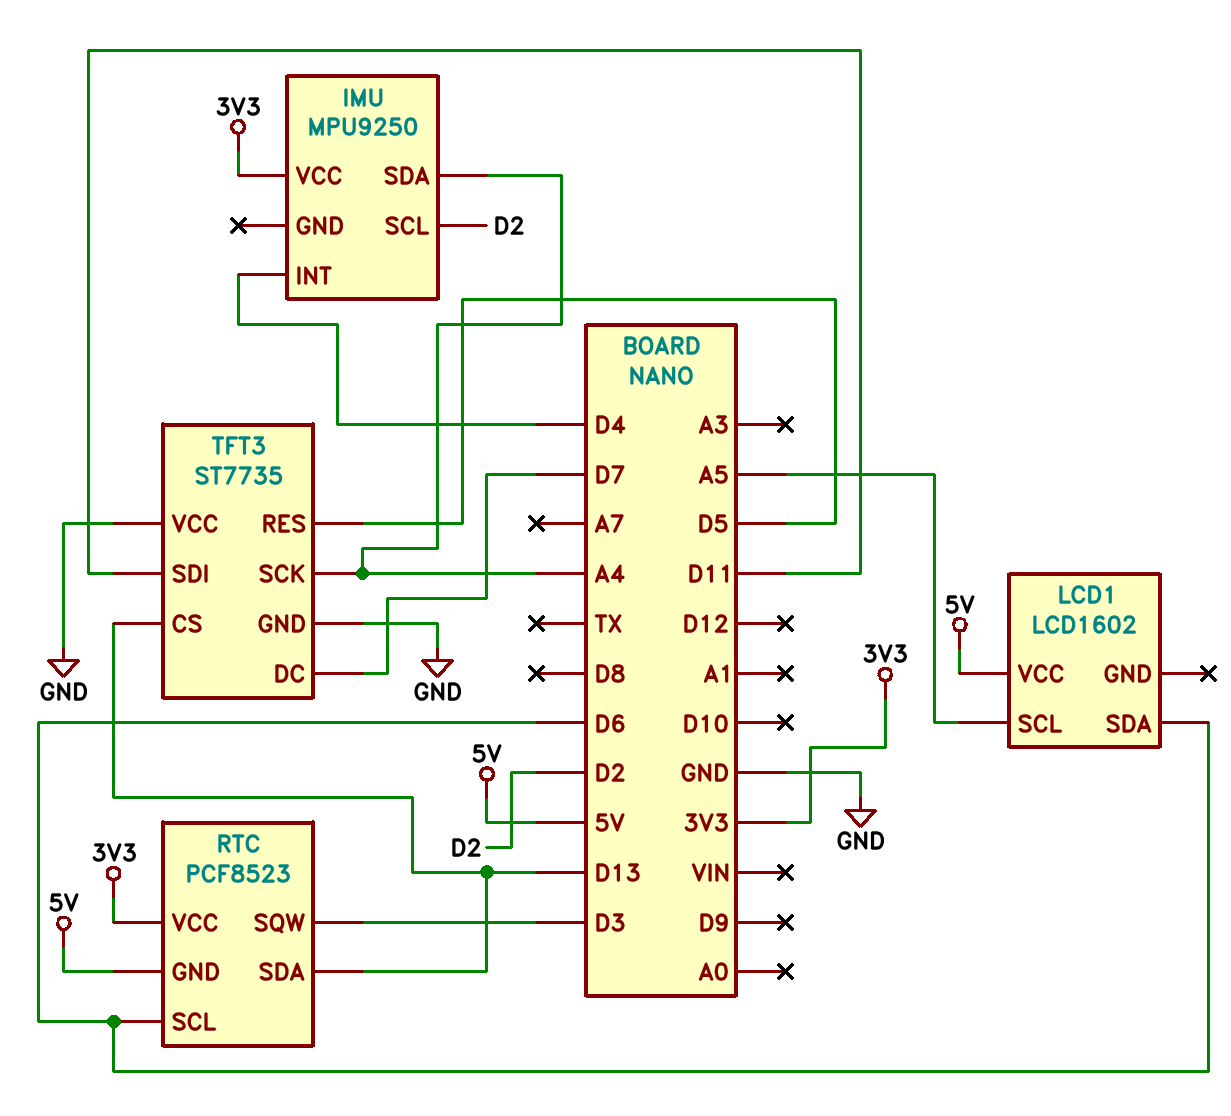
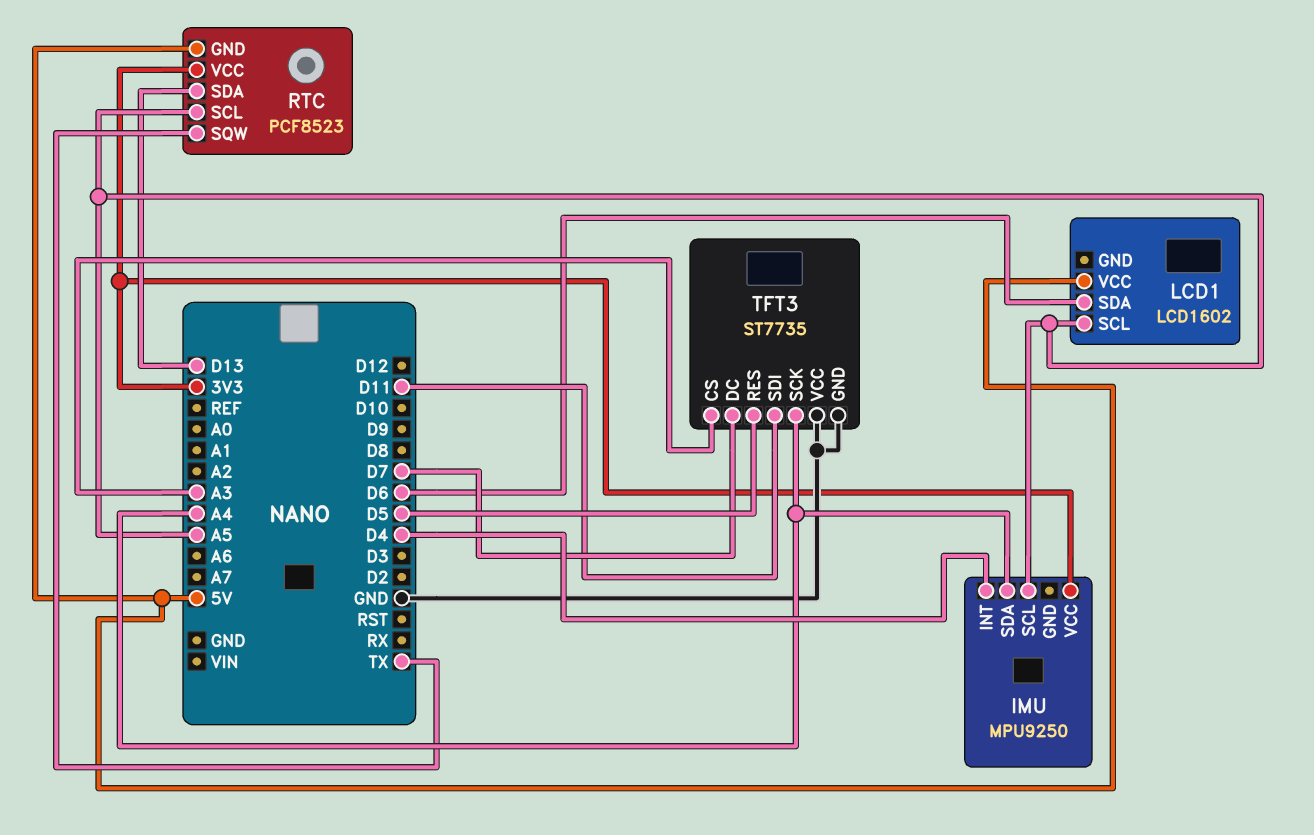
IMU pin SCL: D2 -> A5
RTC pin SCL: D6 -> A5
RTC pin SQW: D3 -> TX
TFT3 pin CS: D13 -> A3

